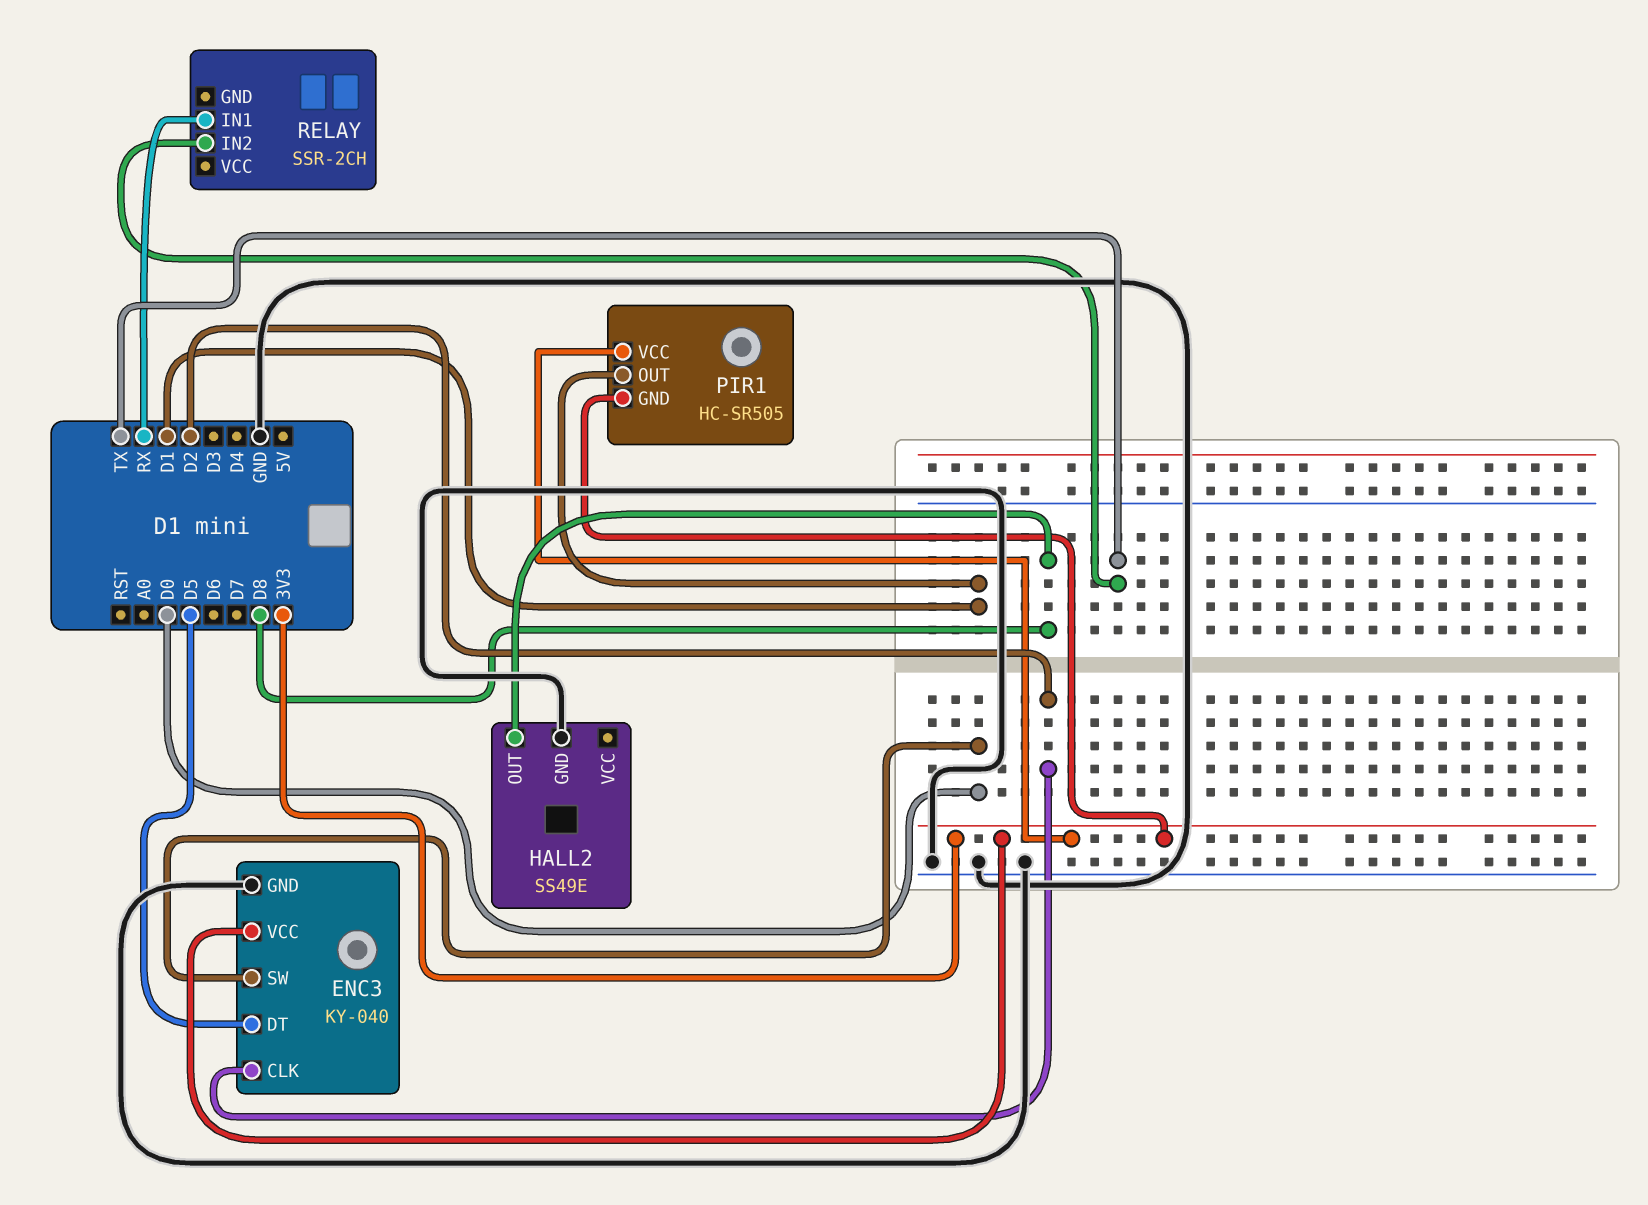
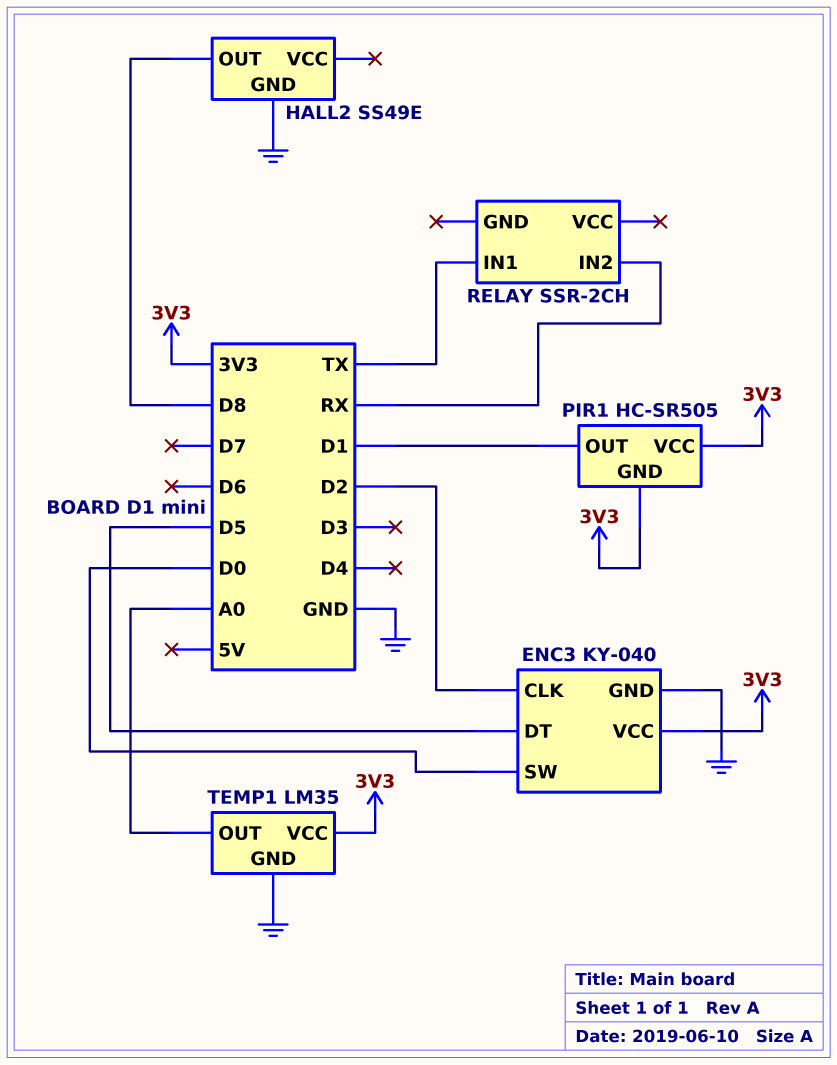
RELAY pin IN1: RX -> TX
RELAY pin IN2: TX -> RX
TEMP1: none -> LM35
TEMP1 pin GND: none -> GND
TEMP1 pin OUT: none -> A0
TEMP1 pin VCC: none -> 3V3

